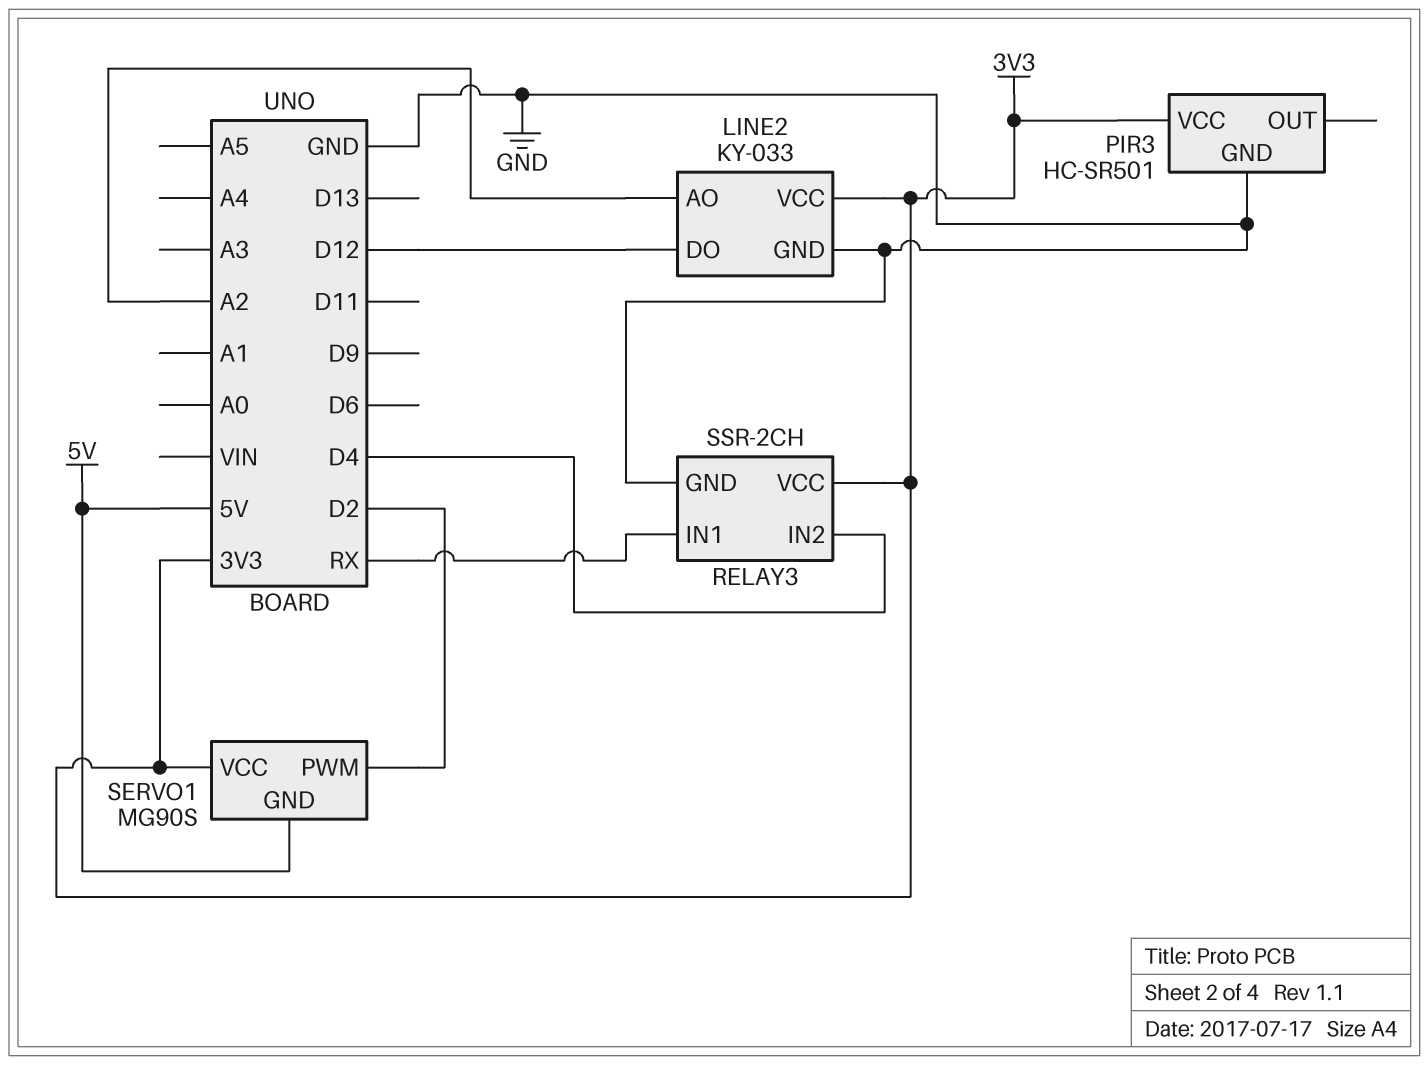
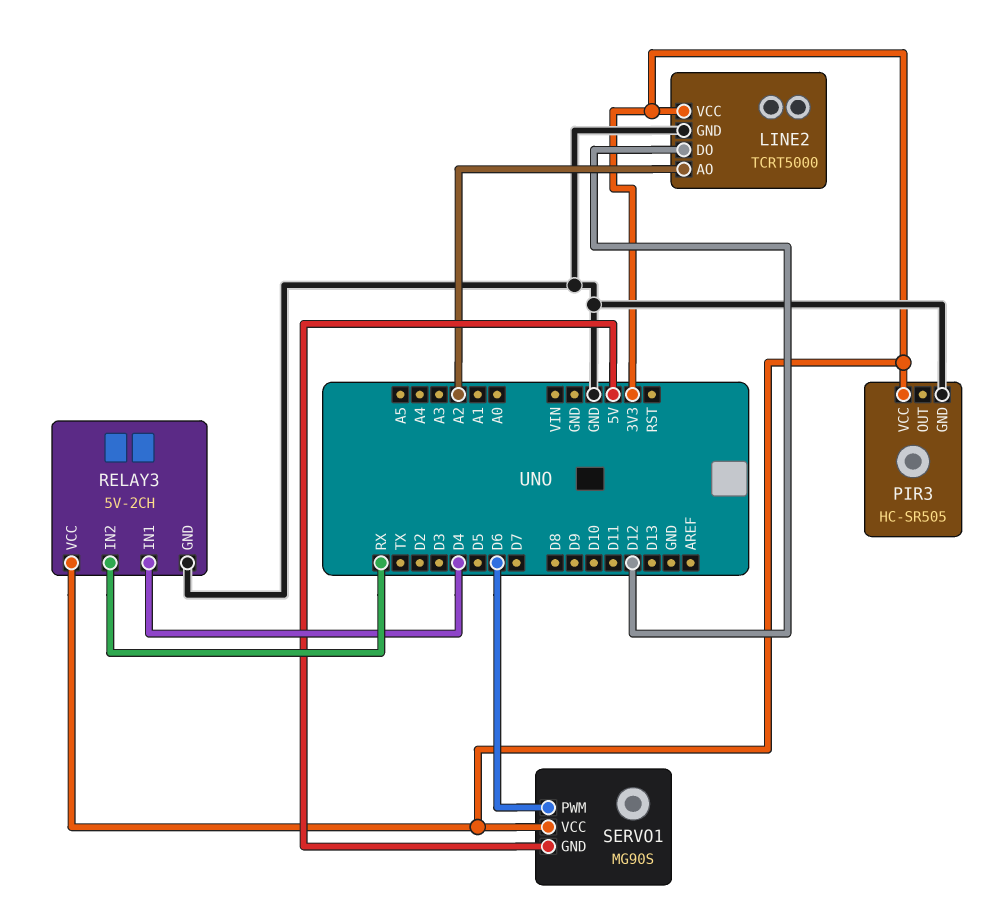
LINE2: KY-033 -> TCRT5000
PIR3: HC-SR501 -> HC-SR505
RELAY3: SSR-2CH -> 5V-2CH
RELAY3 pin IN1: RX -> D4
RELAY3 pin IN2: D4 -> RX
SERVO1 pin PWM: D2 -> D6

